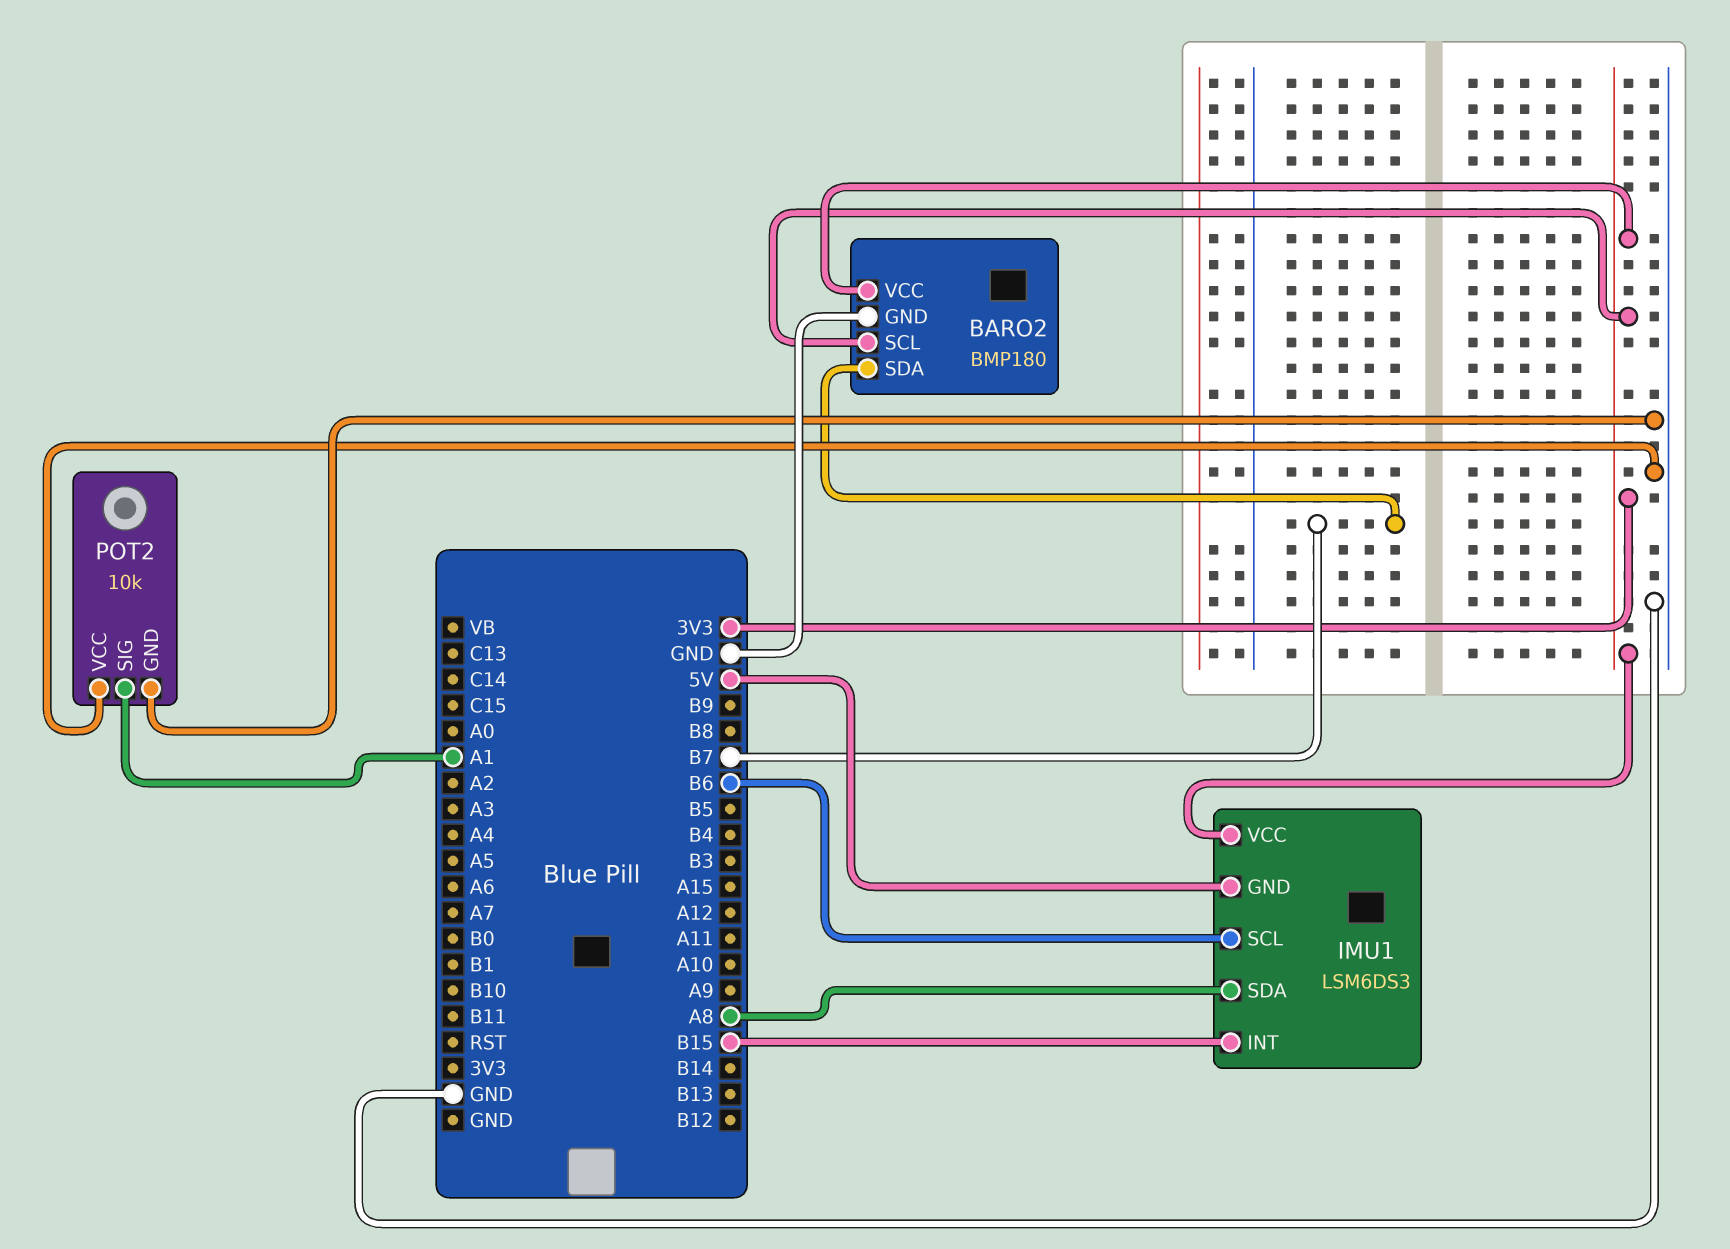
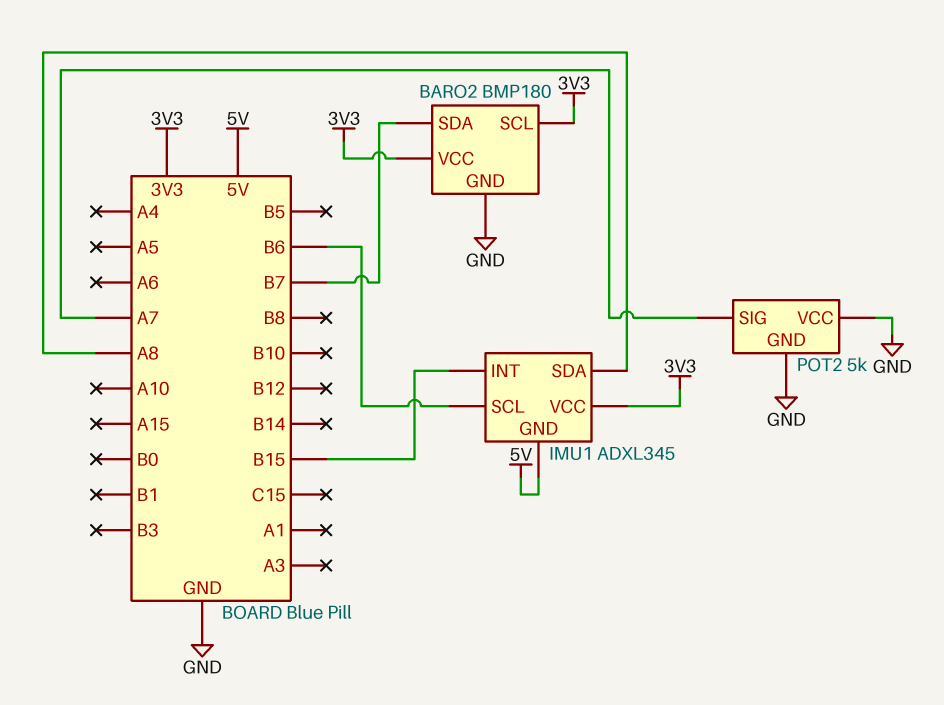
IMU1: LSM6DS3 -> ADXL345
POT2: 10k -> 5k
POT2 pin SIG: A1 -> A7

